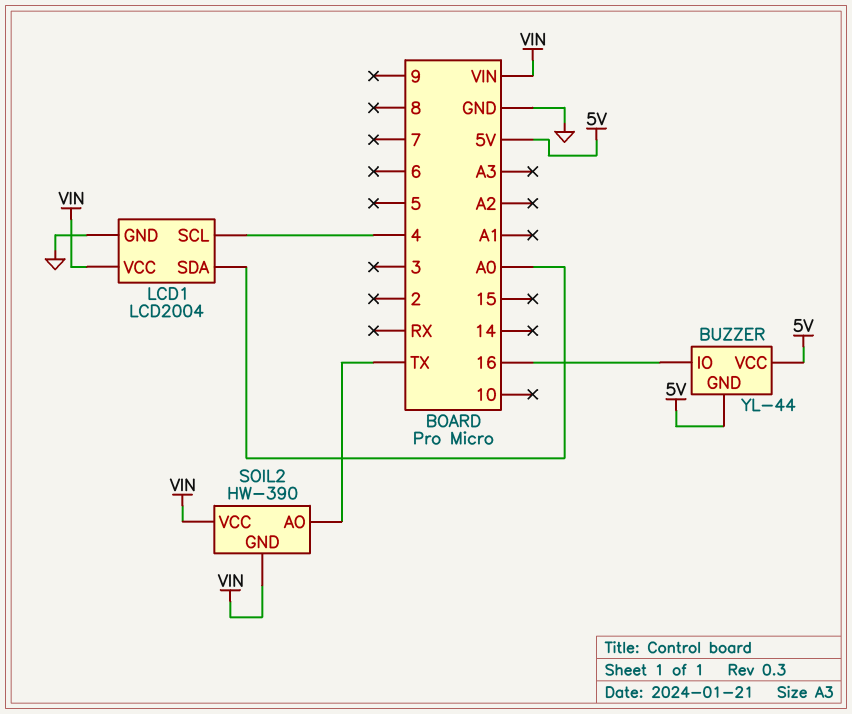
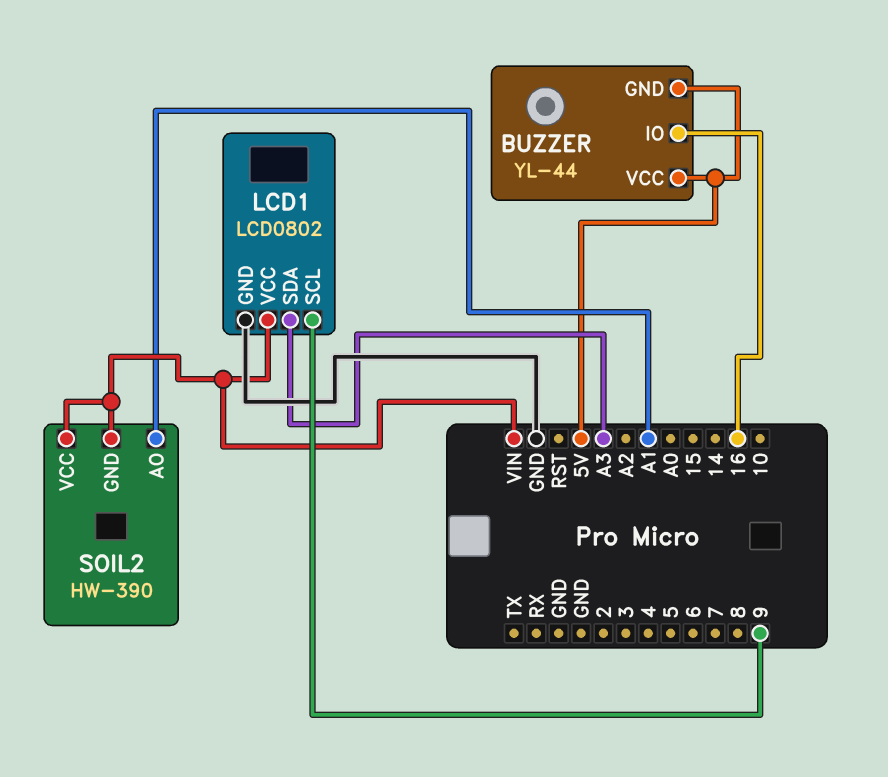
LCD1: LCD2004 -> LCD0802
LCD1 pin SCL: 4 -> 9
LCD1 pin SDA: A0 -> A3
SOIL2 pin AO: TX -> A1

